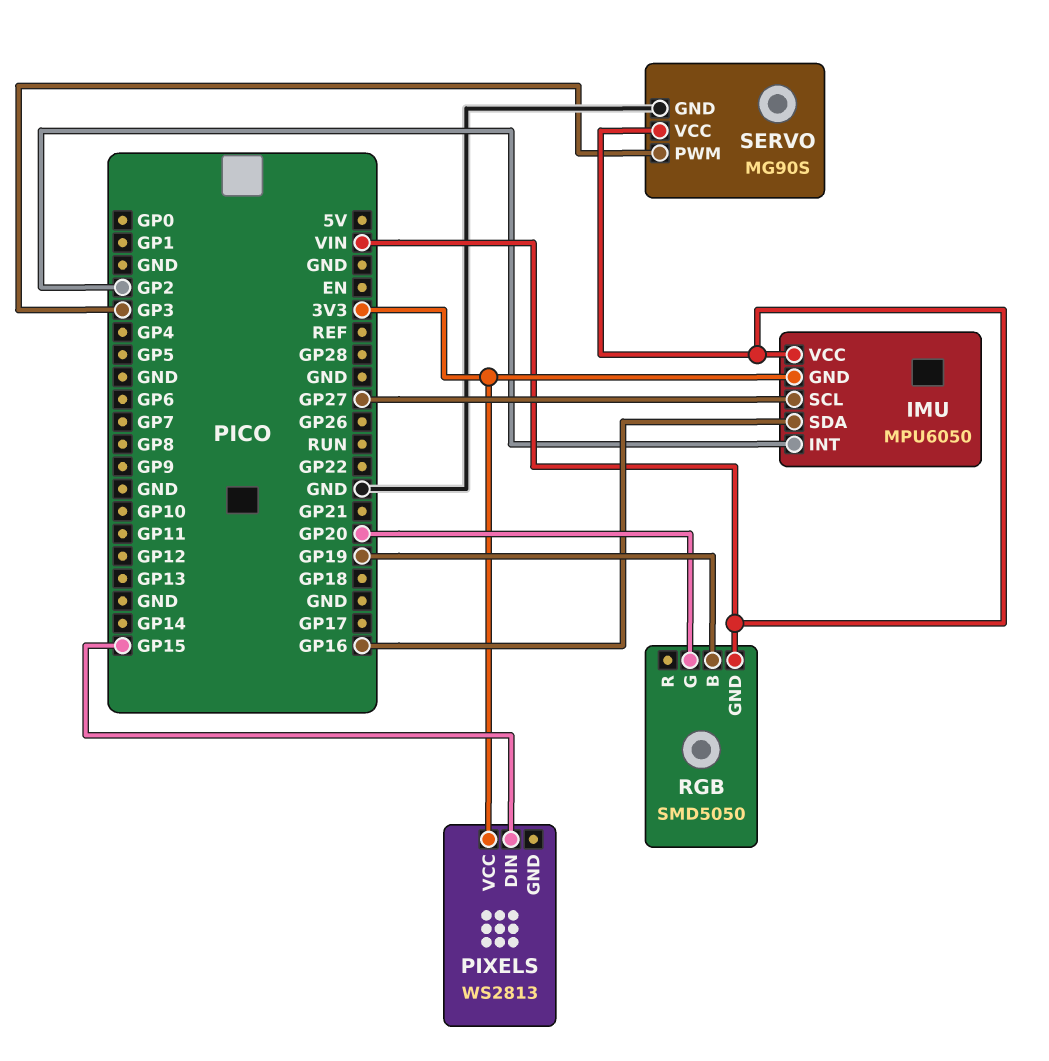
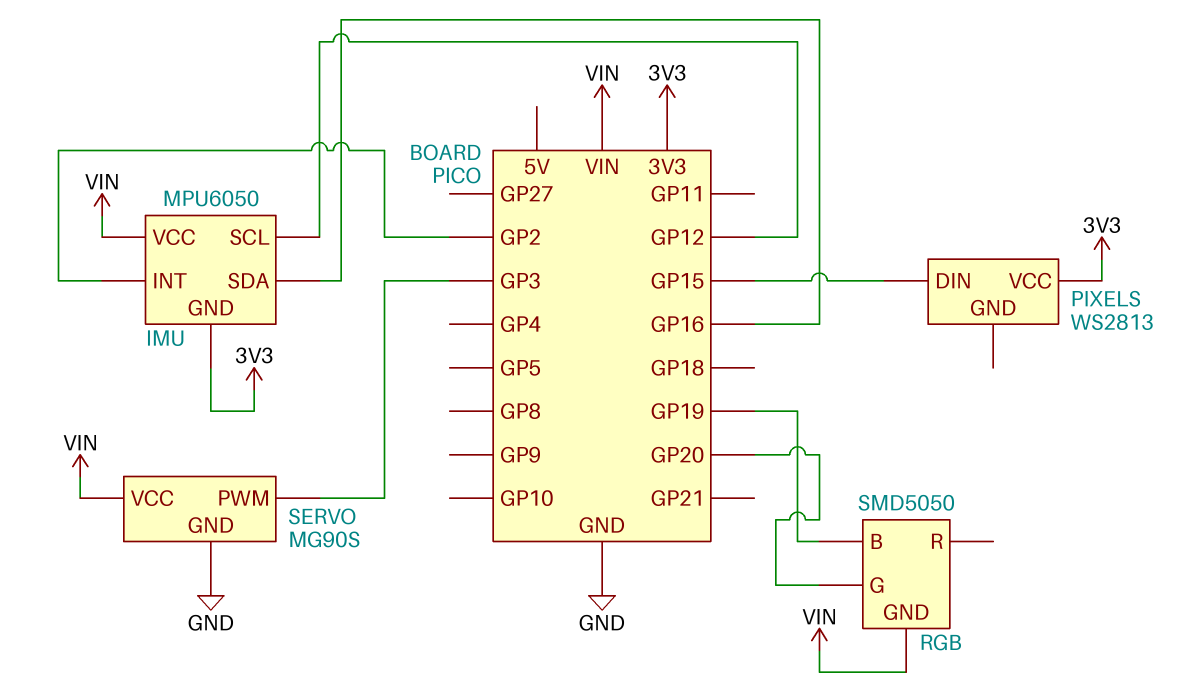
IMU pin SCL: GP27 -> GP12

